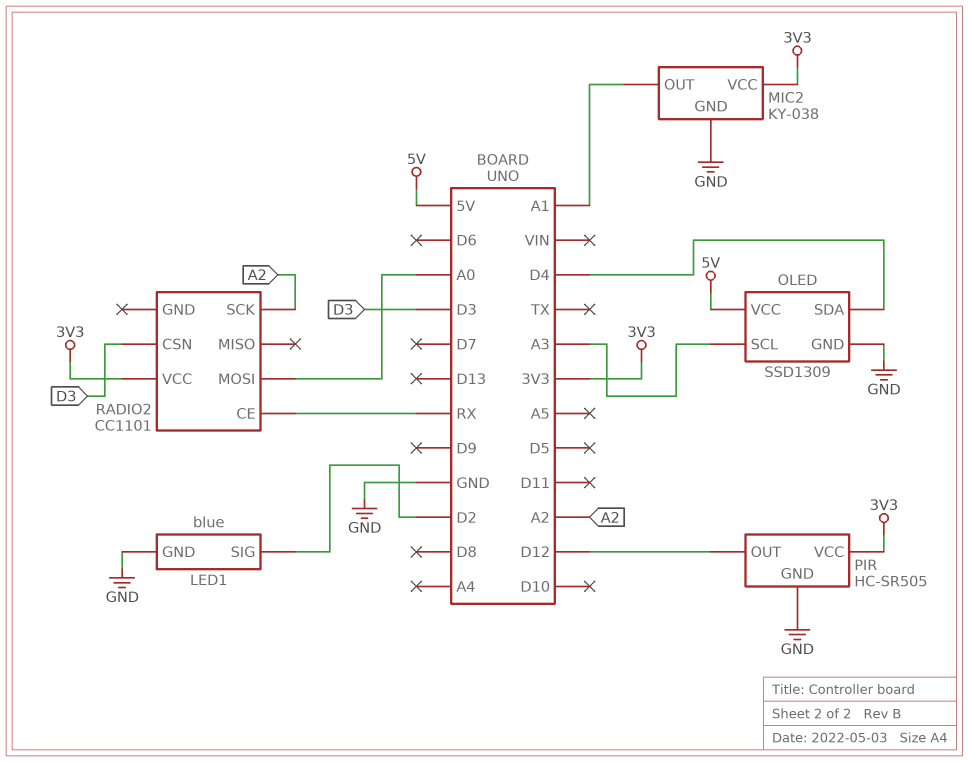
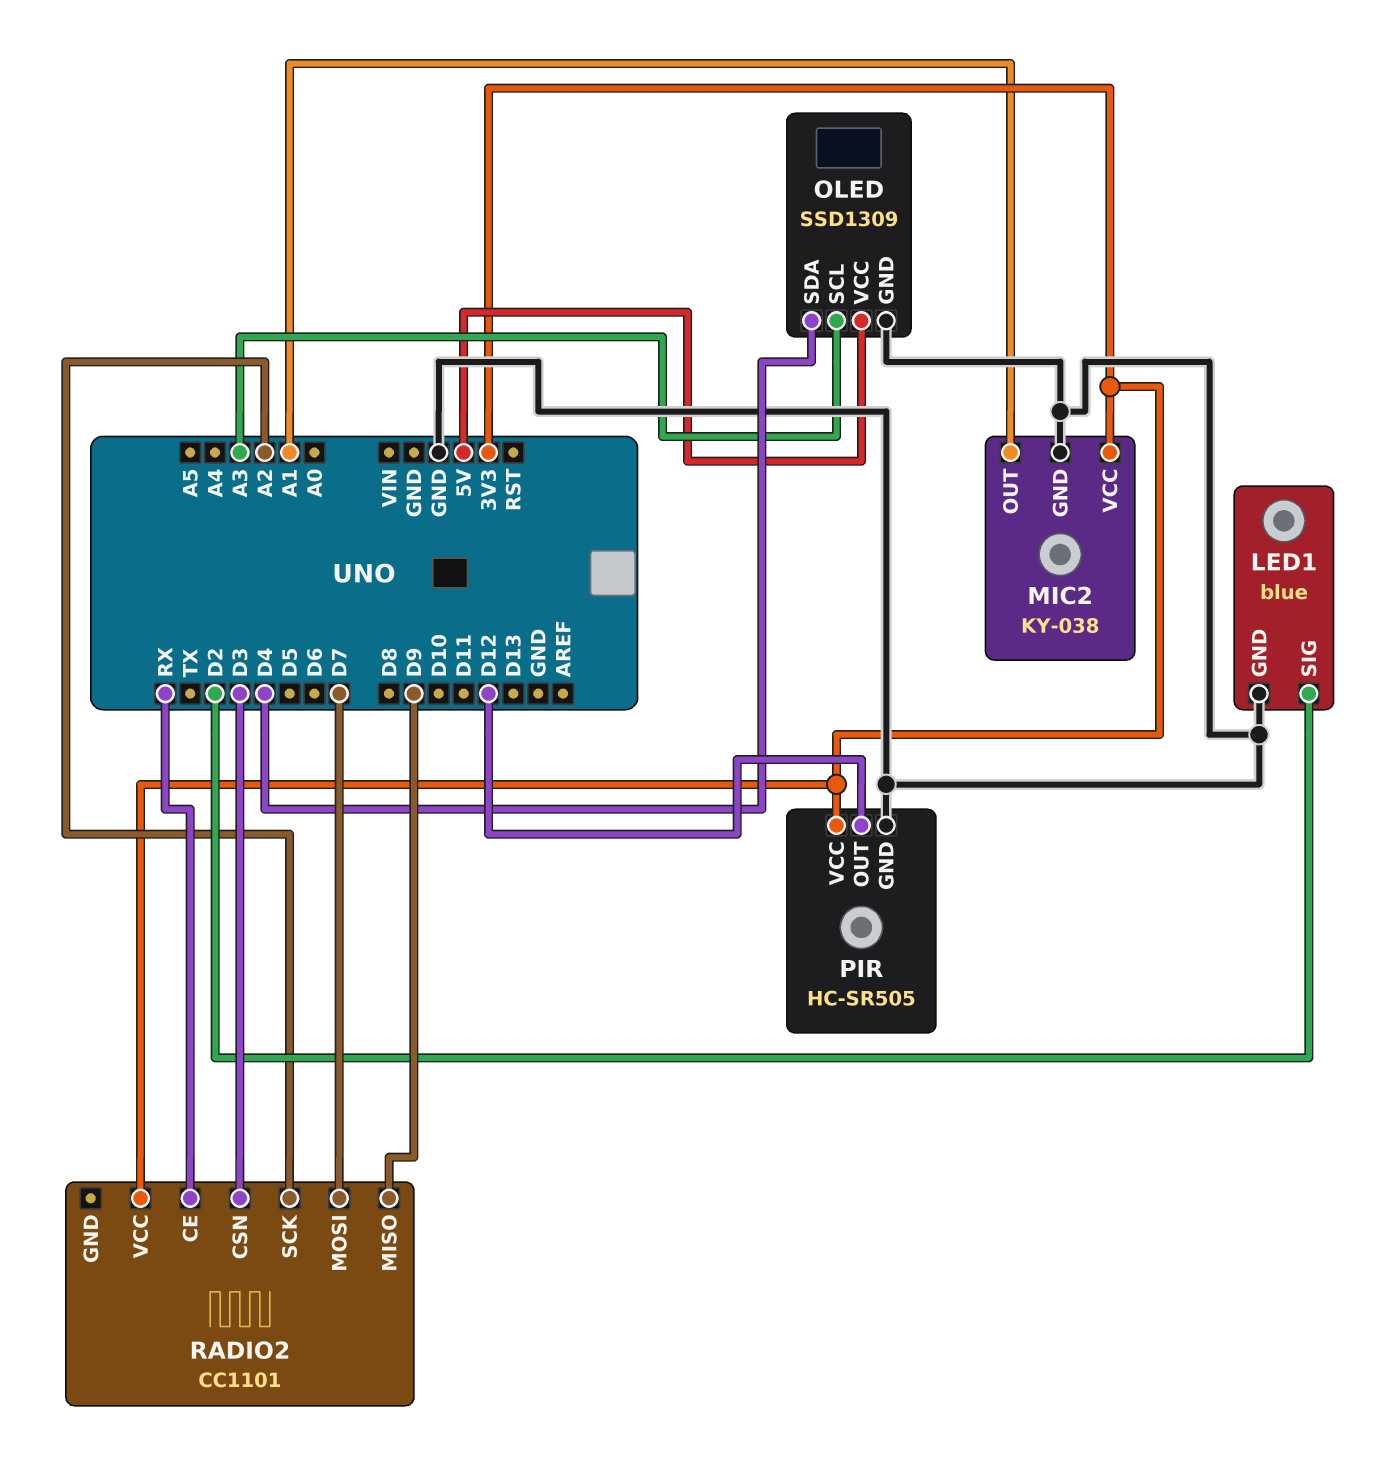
RADIO2 pin MISO: none -> D9
RADIO2 pin MOSI: A0 -> D7

